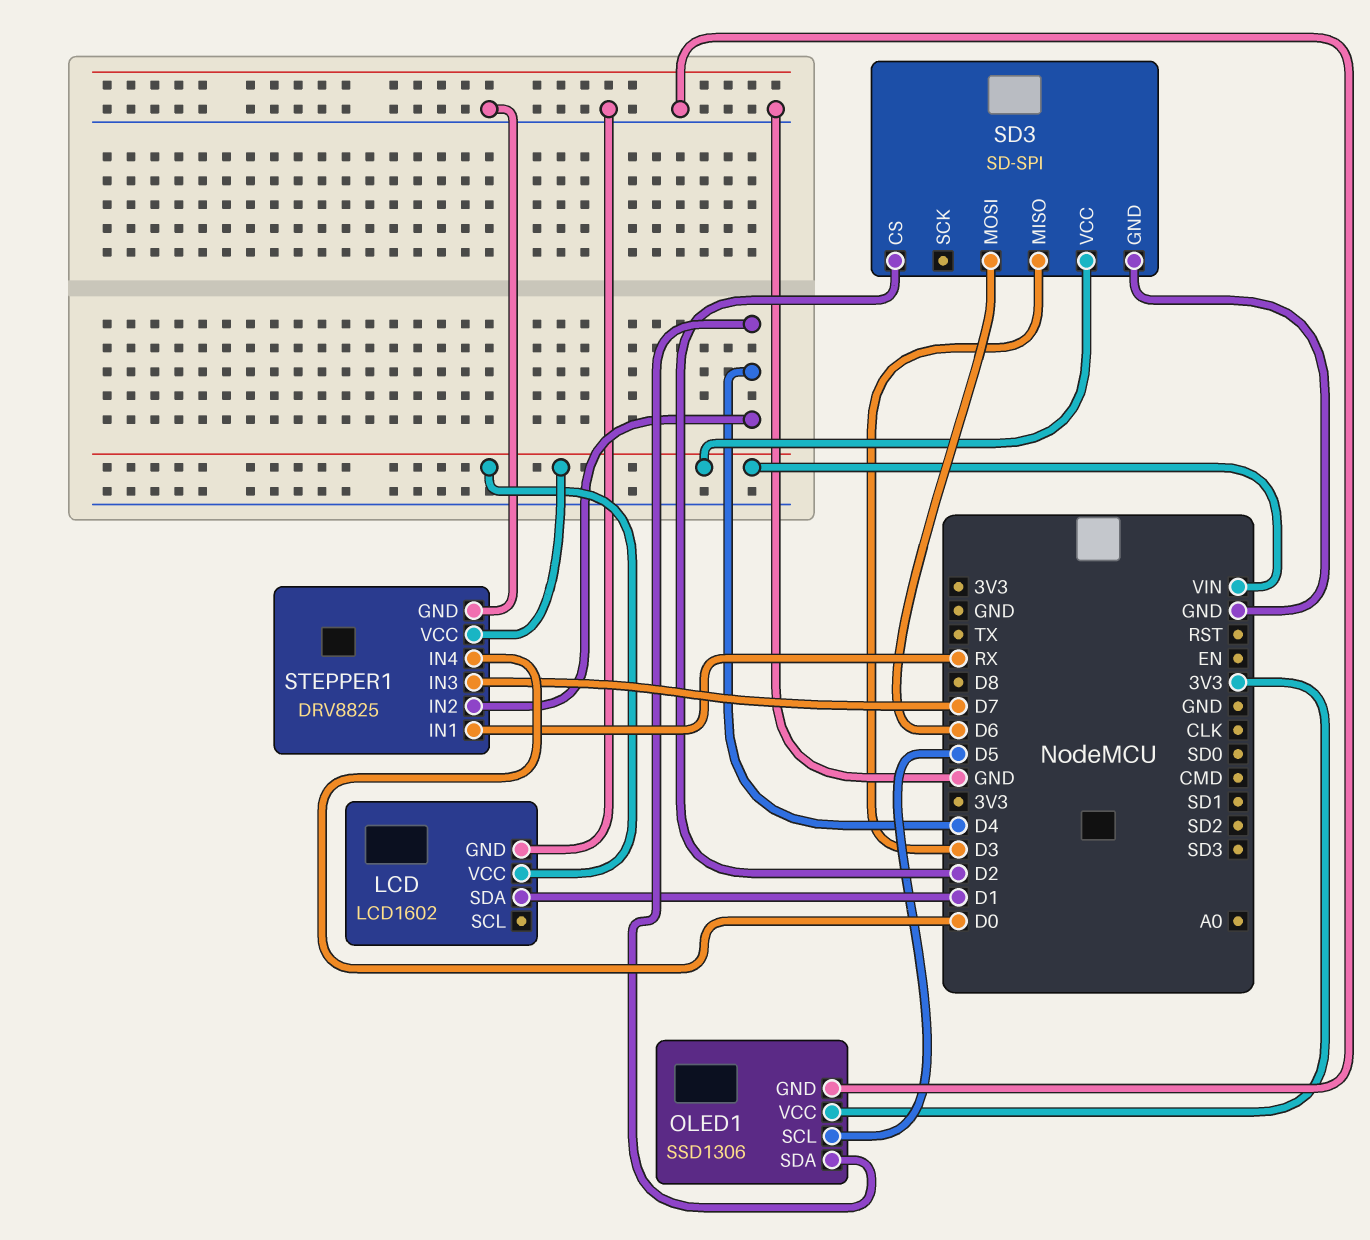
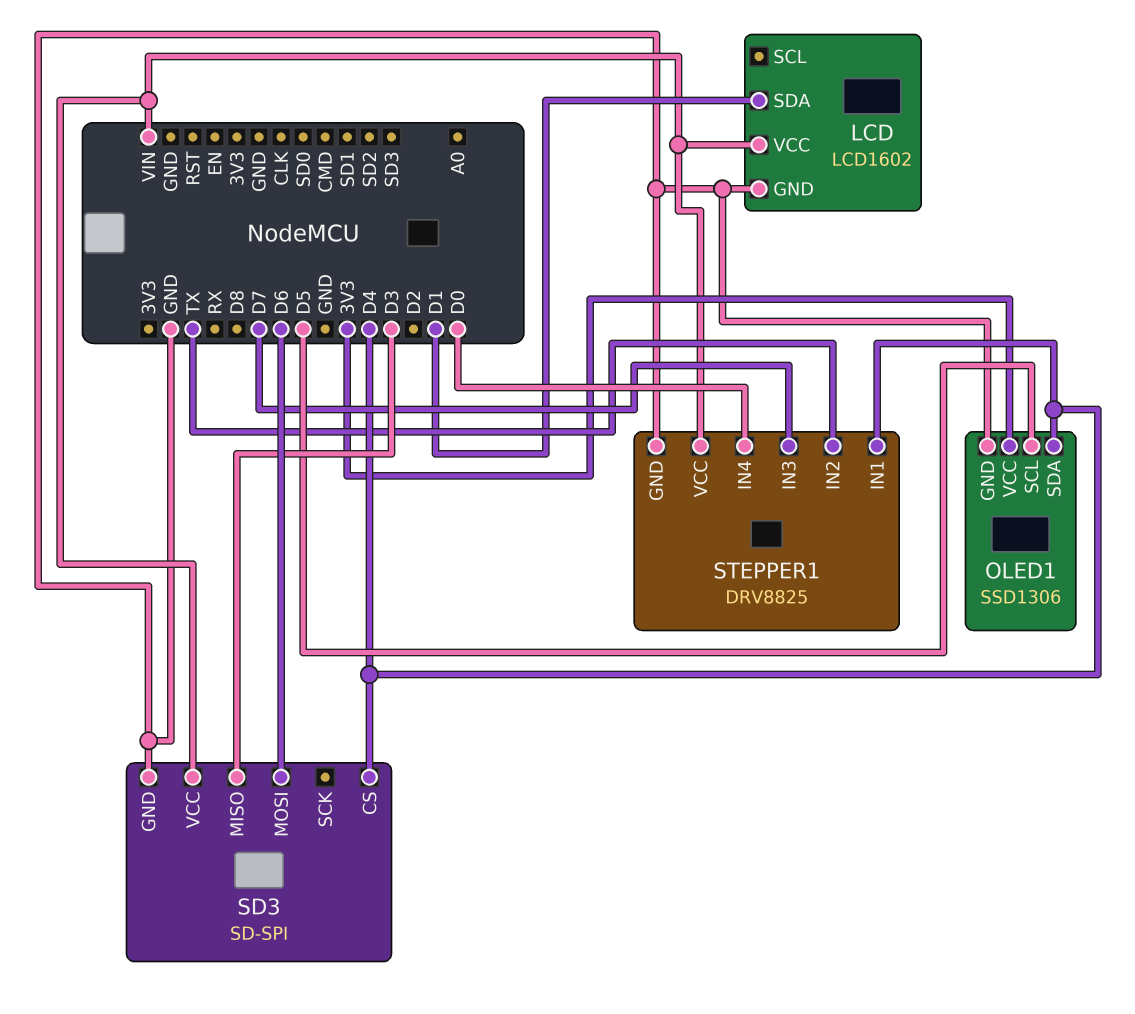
SD3 pin CS: D2 -> D4
STEPPER1 pin IN1: RX -> D4
STEPPER1 pin IN2: D4 -> TX

